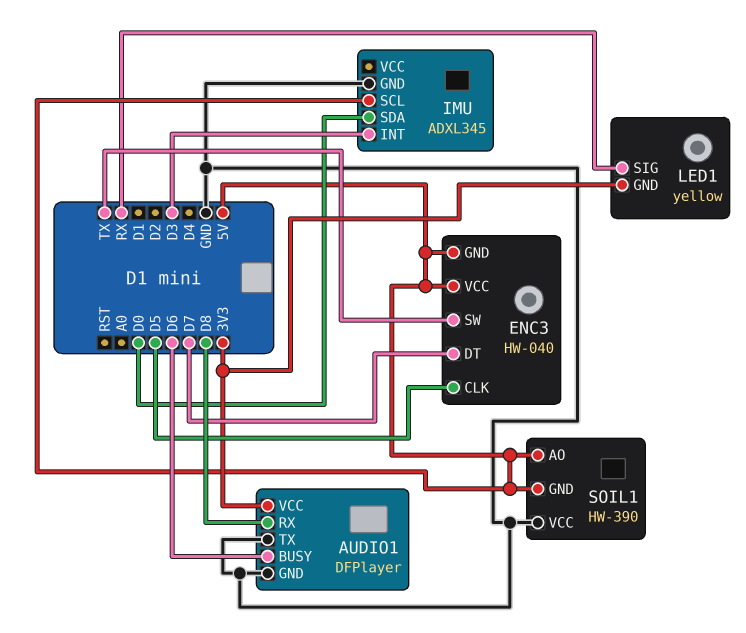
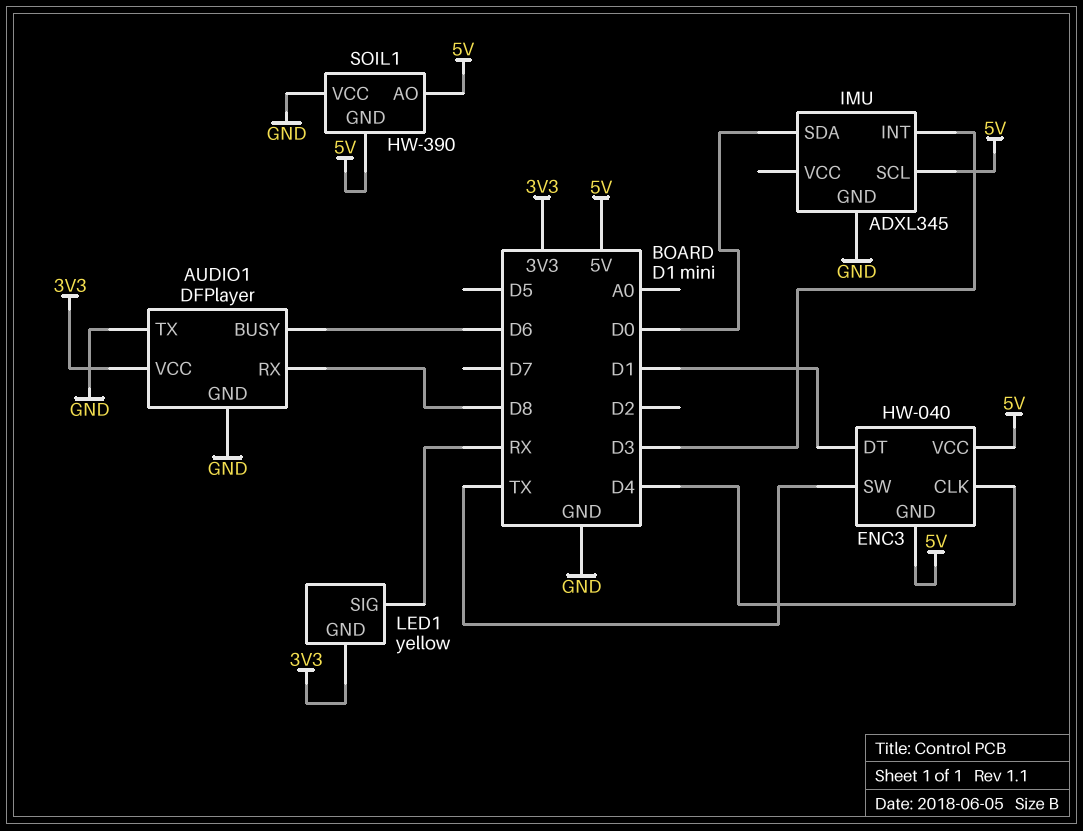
ENC3 pin CLK: D5 -> D4
ENC3 pin DT: D7 -> D1

